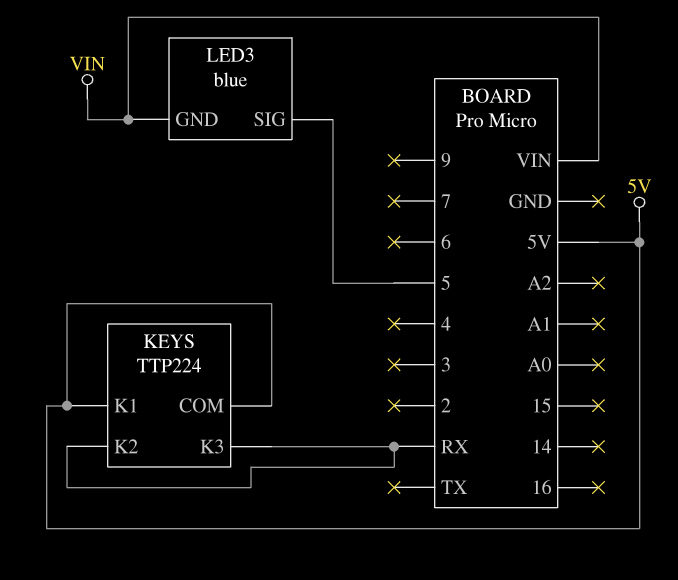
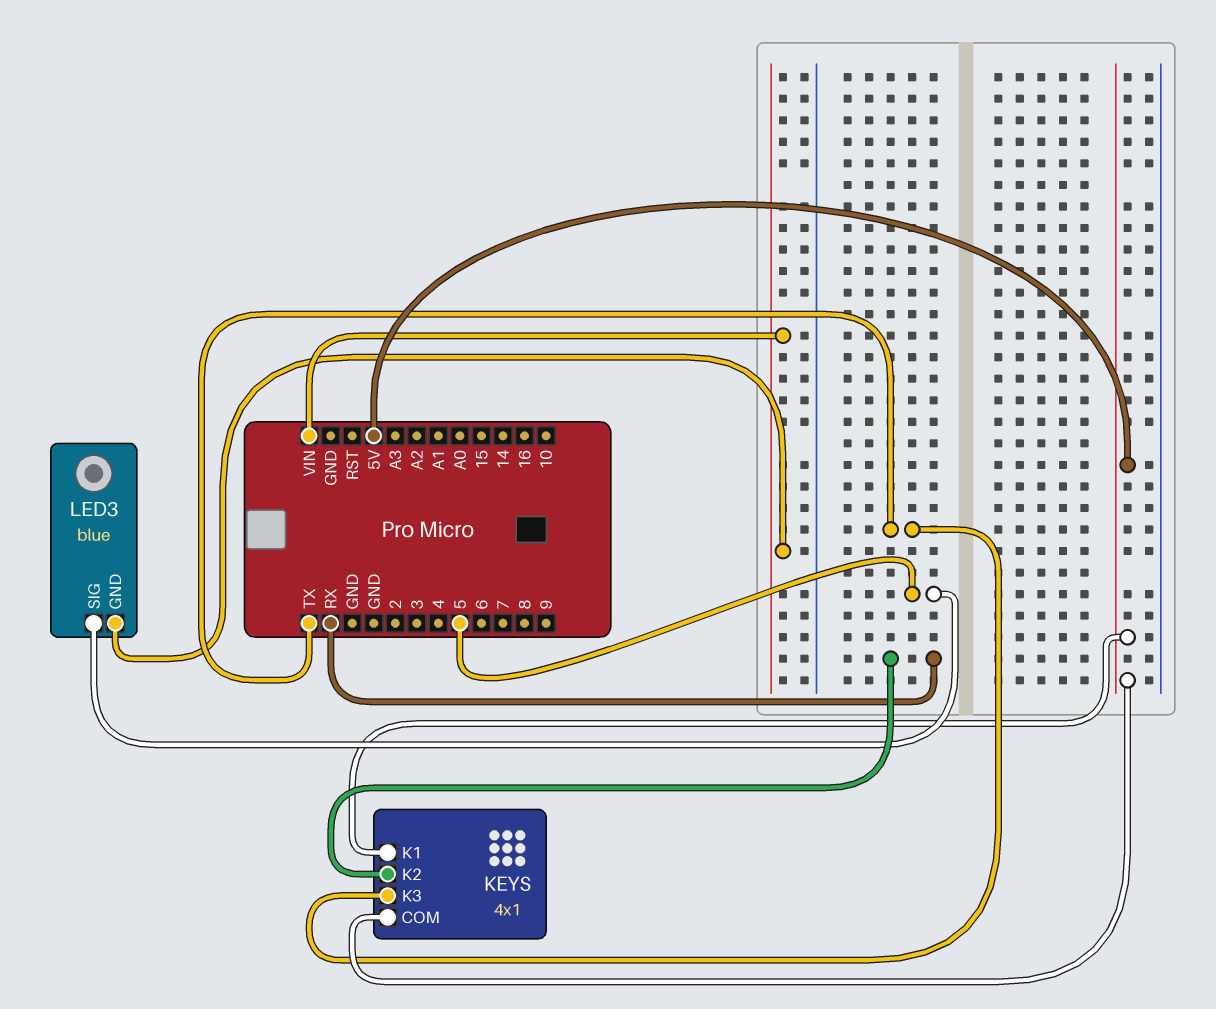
KEYS: TTP224 -> 4x1
KEYS pin K3: RX -> TX

